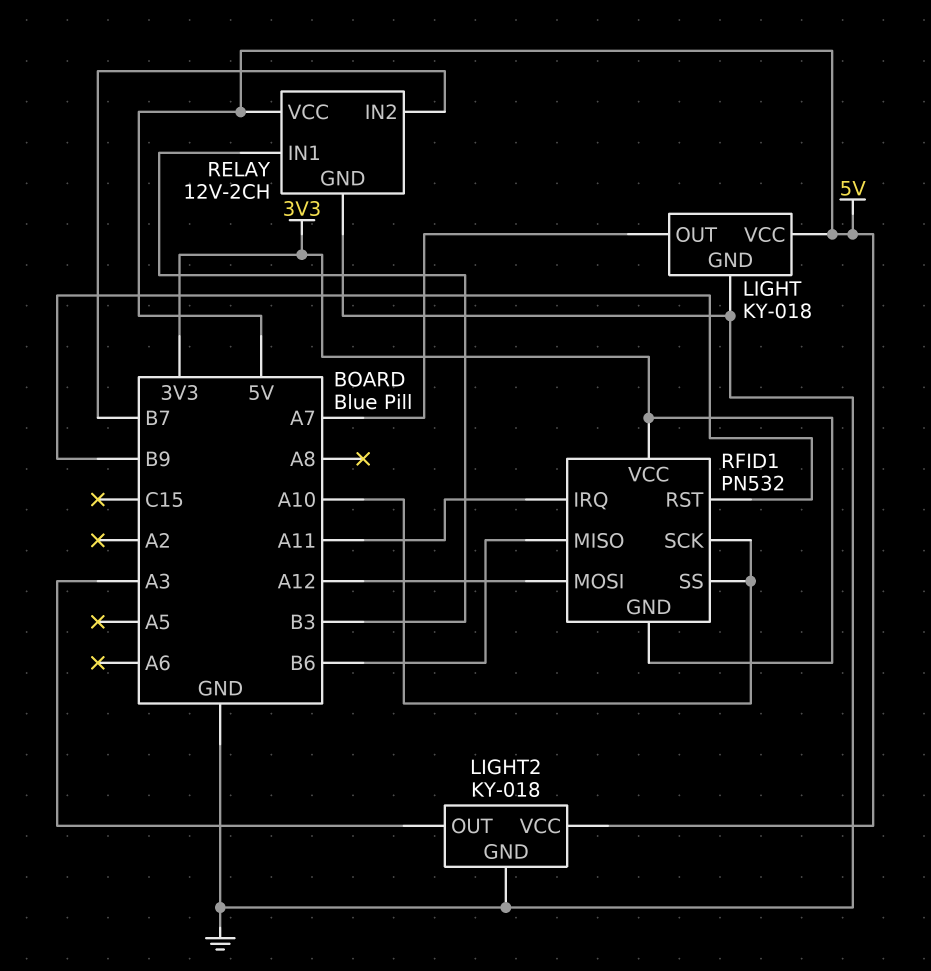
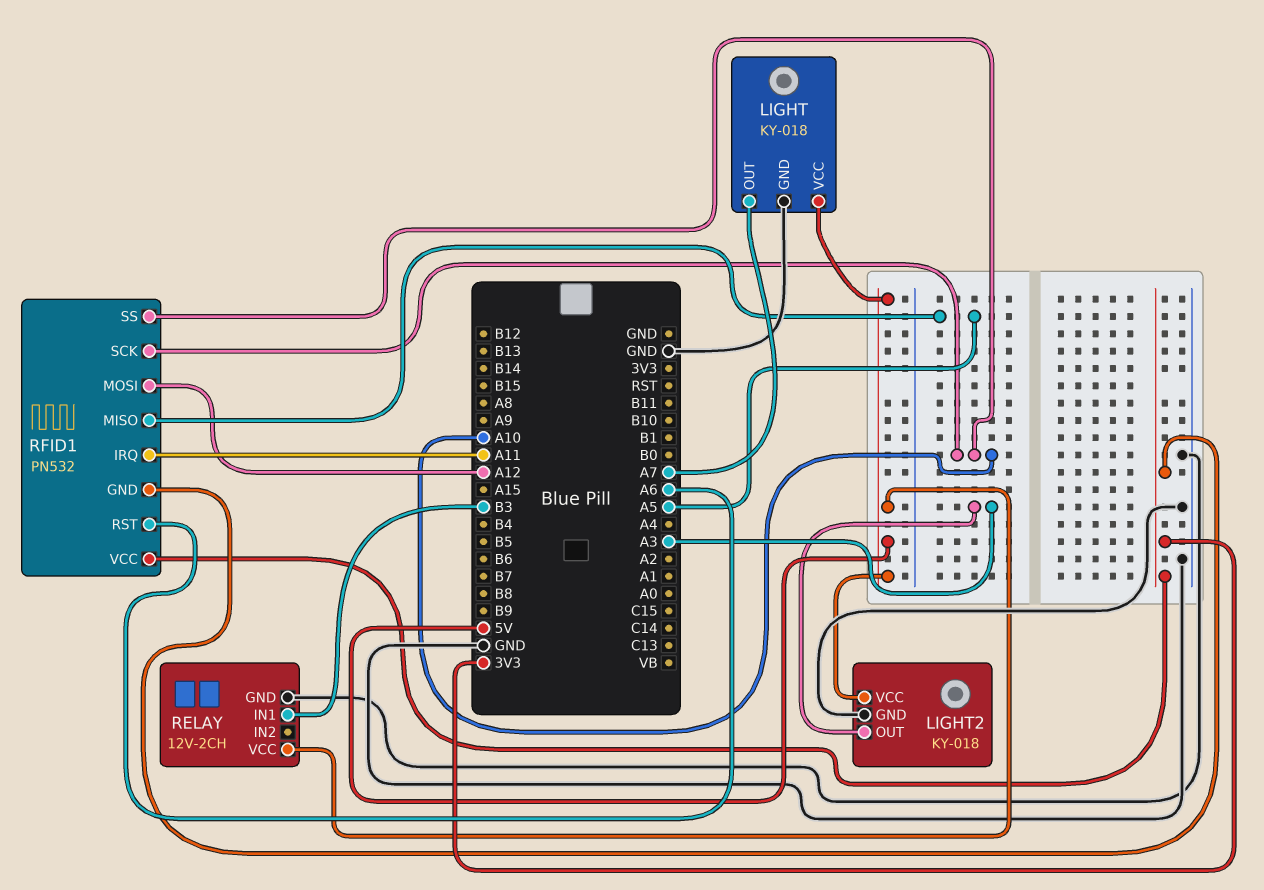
RELAY pin IN2: B7 -> none
RFID1 pin MISO: B6 -> A5
RFID1 pin RST: B9 -> A6

